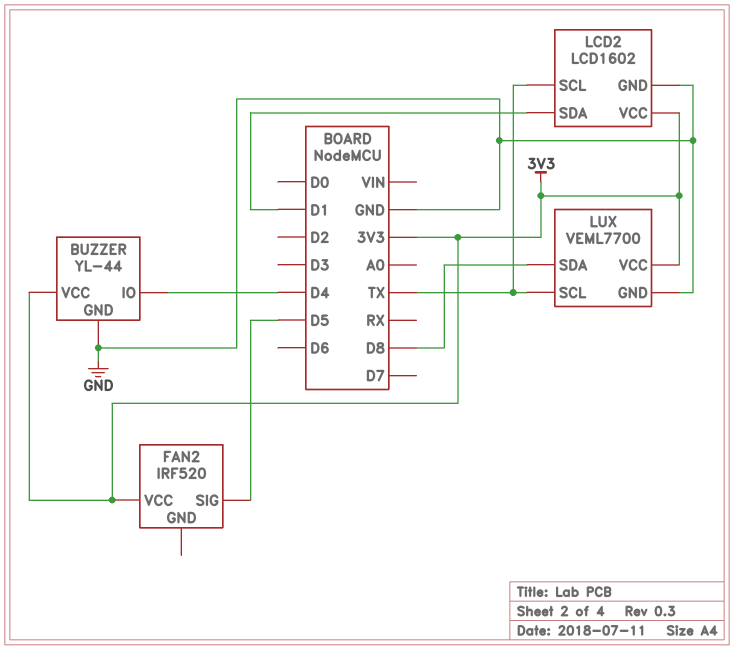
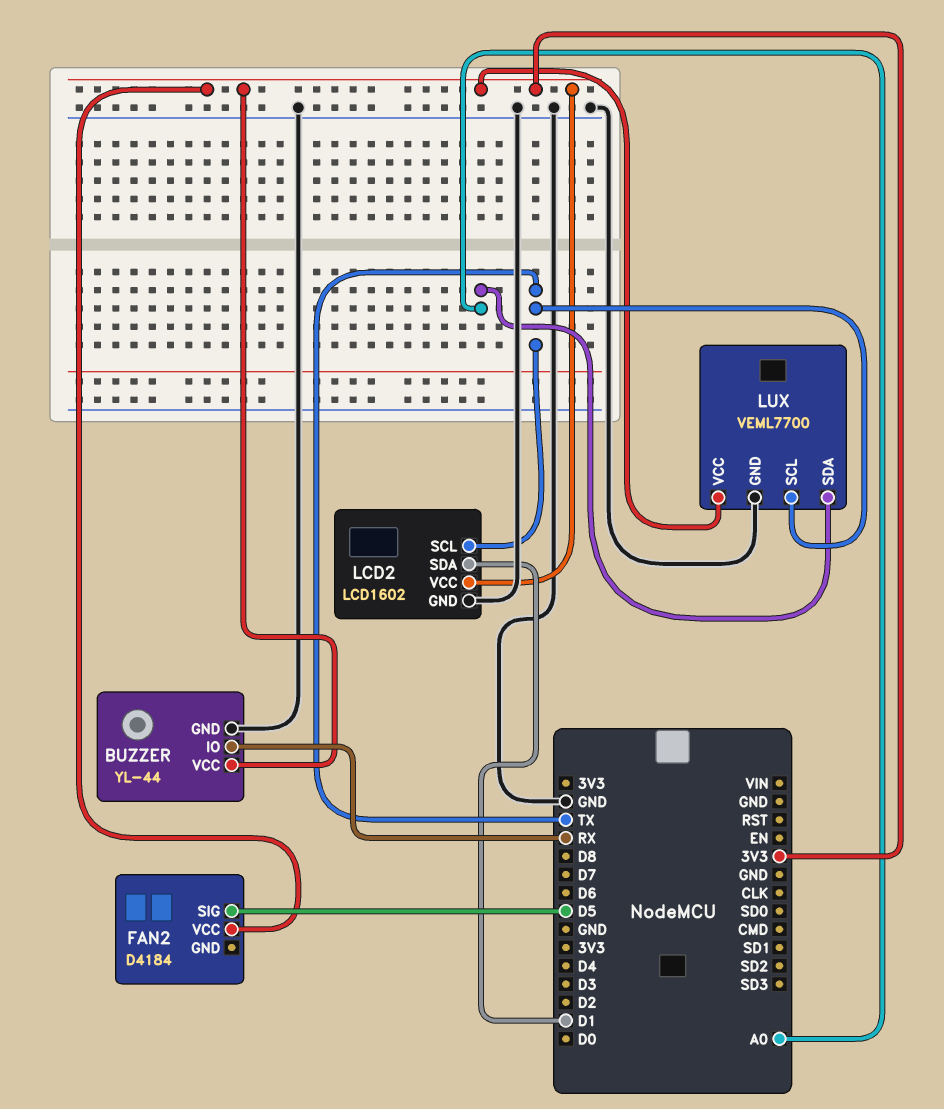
BUZZER pin IO: D4 -> RX
FAN2: IRF520 -> D4184
LUX pin SDA: D8 -> A0

